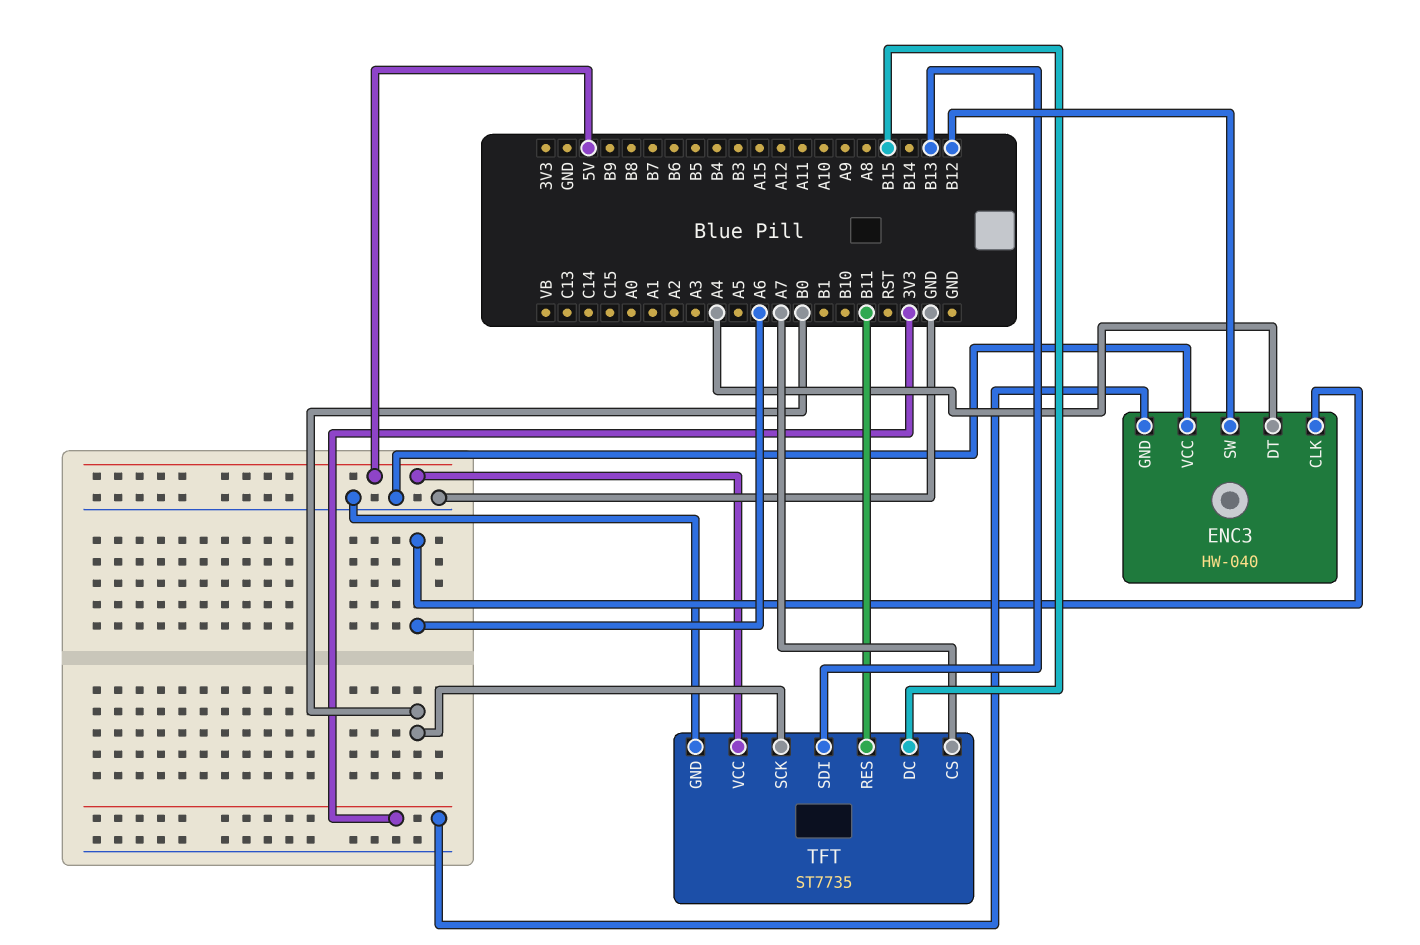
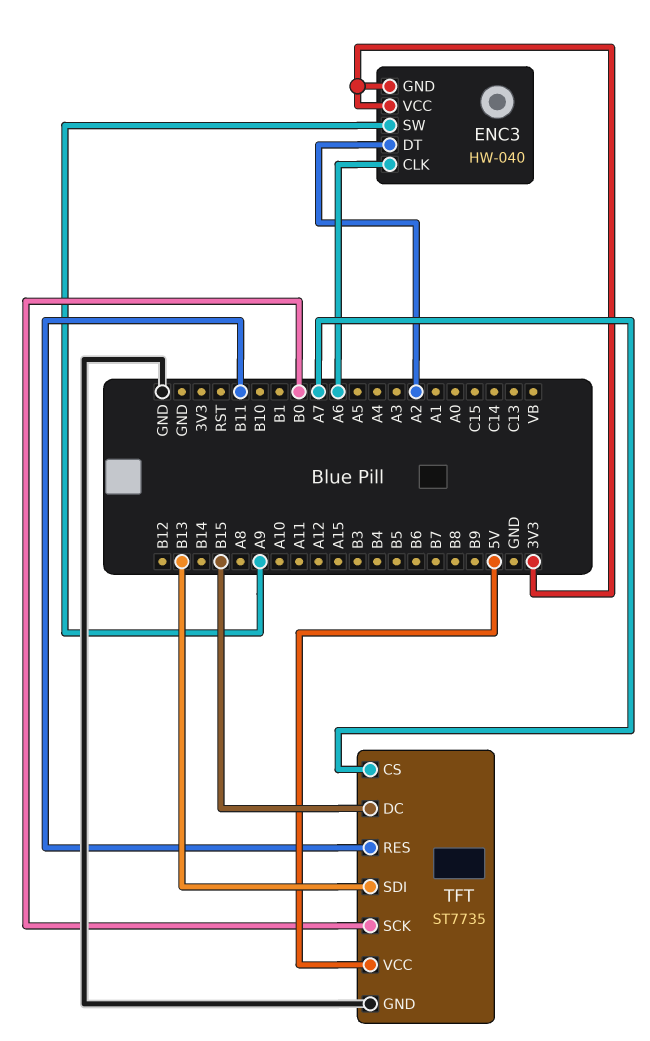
ENC3 pin DT: A4 -> A2
ENC3 pin SW: B12 -> A9
ENC3 pin VCC: GND -> 3V3

